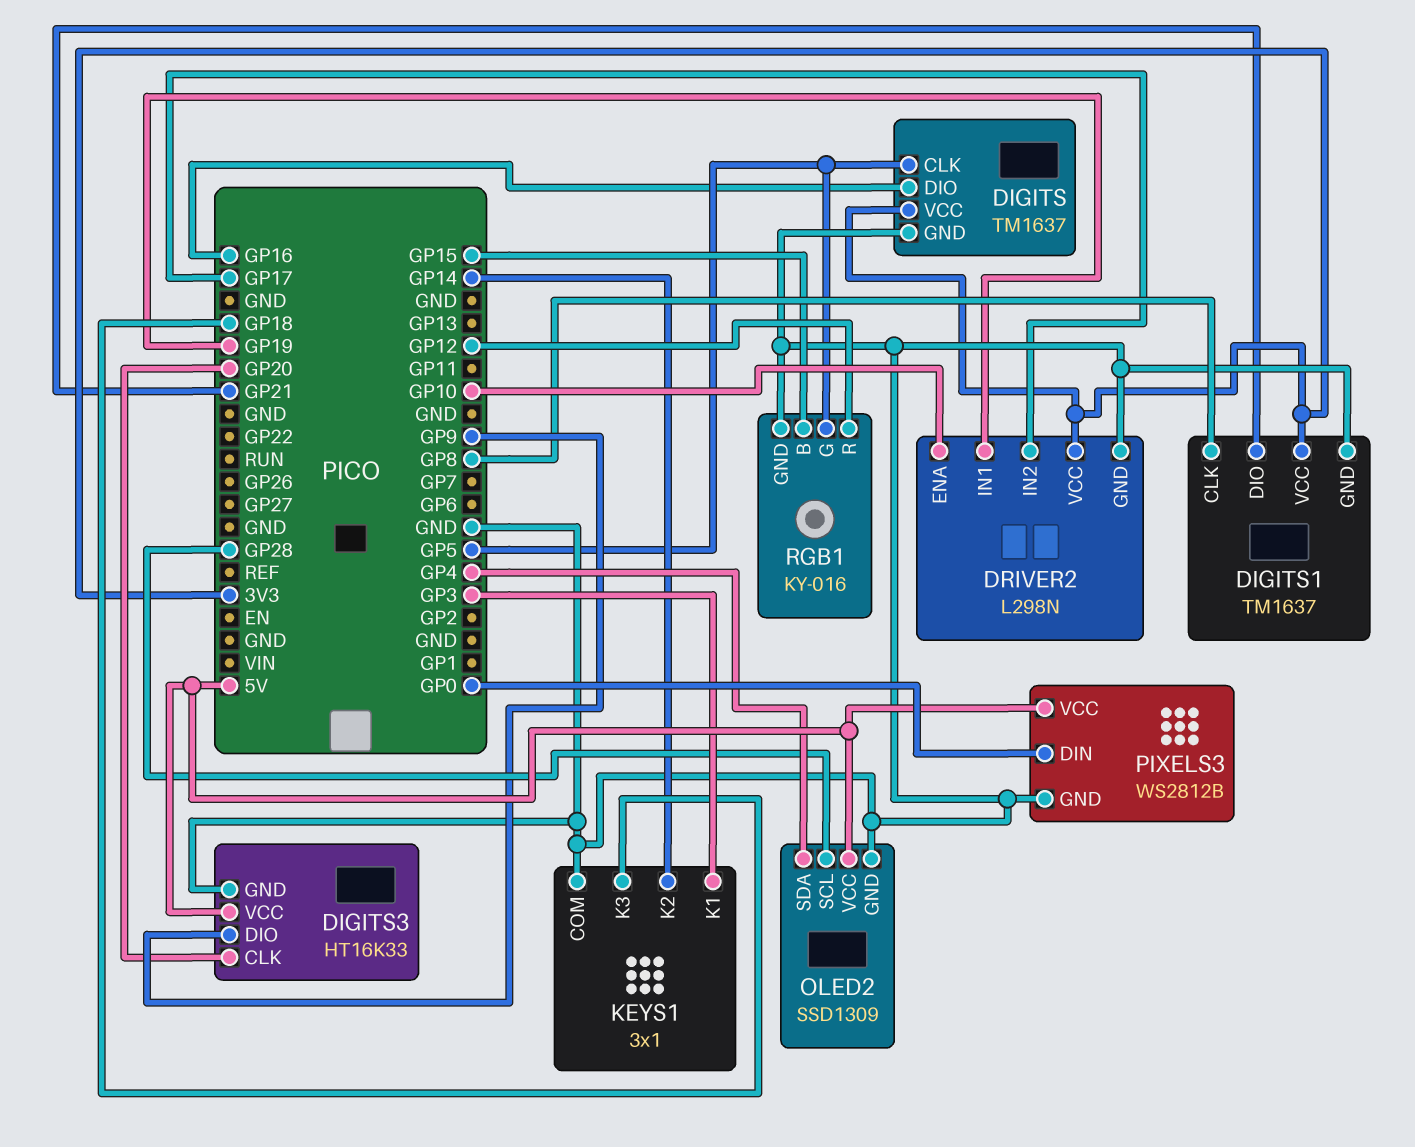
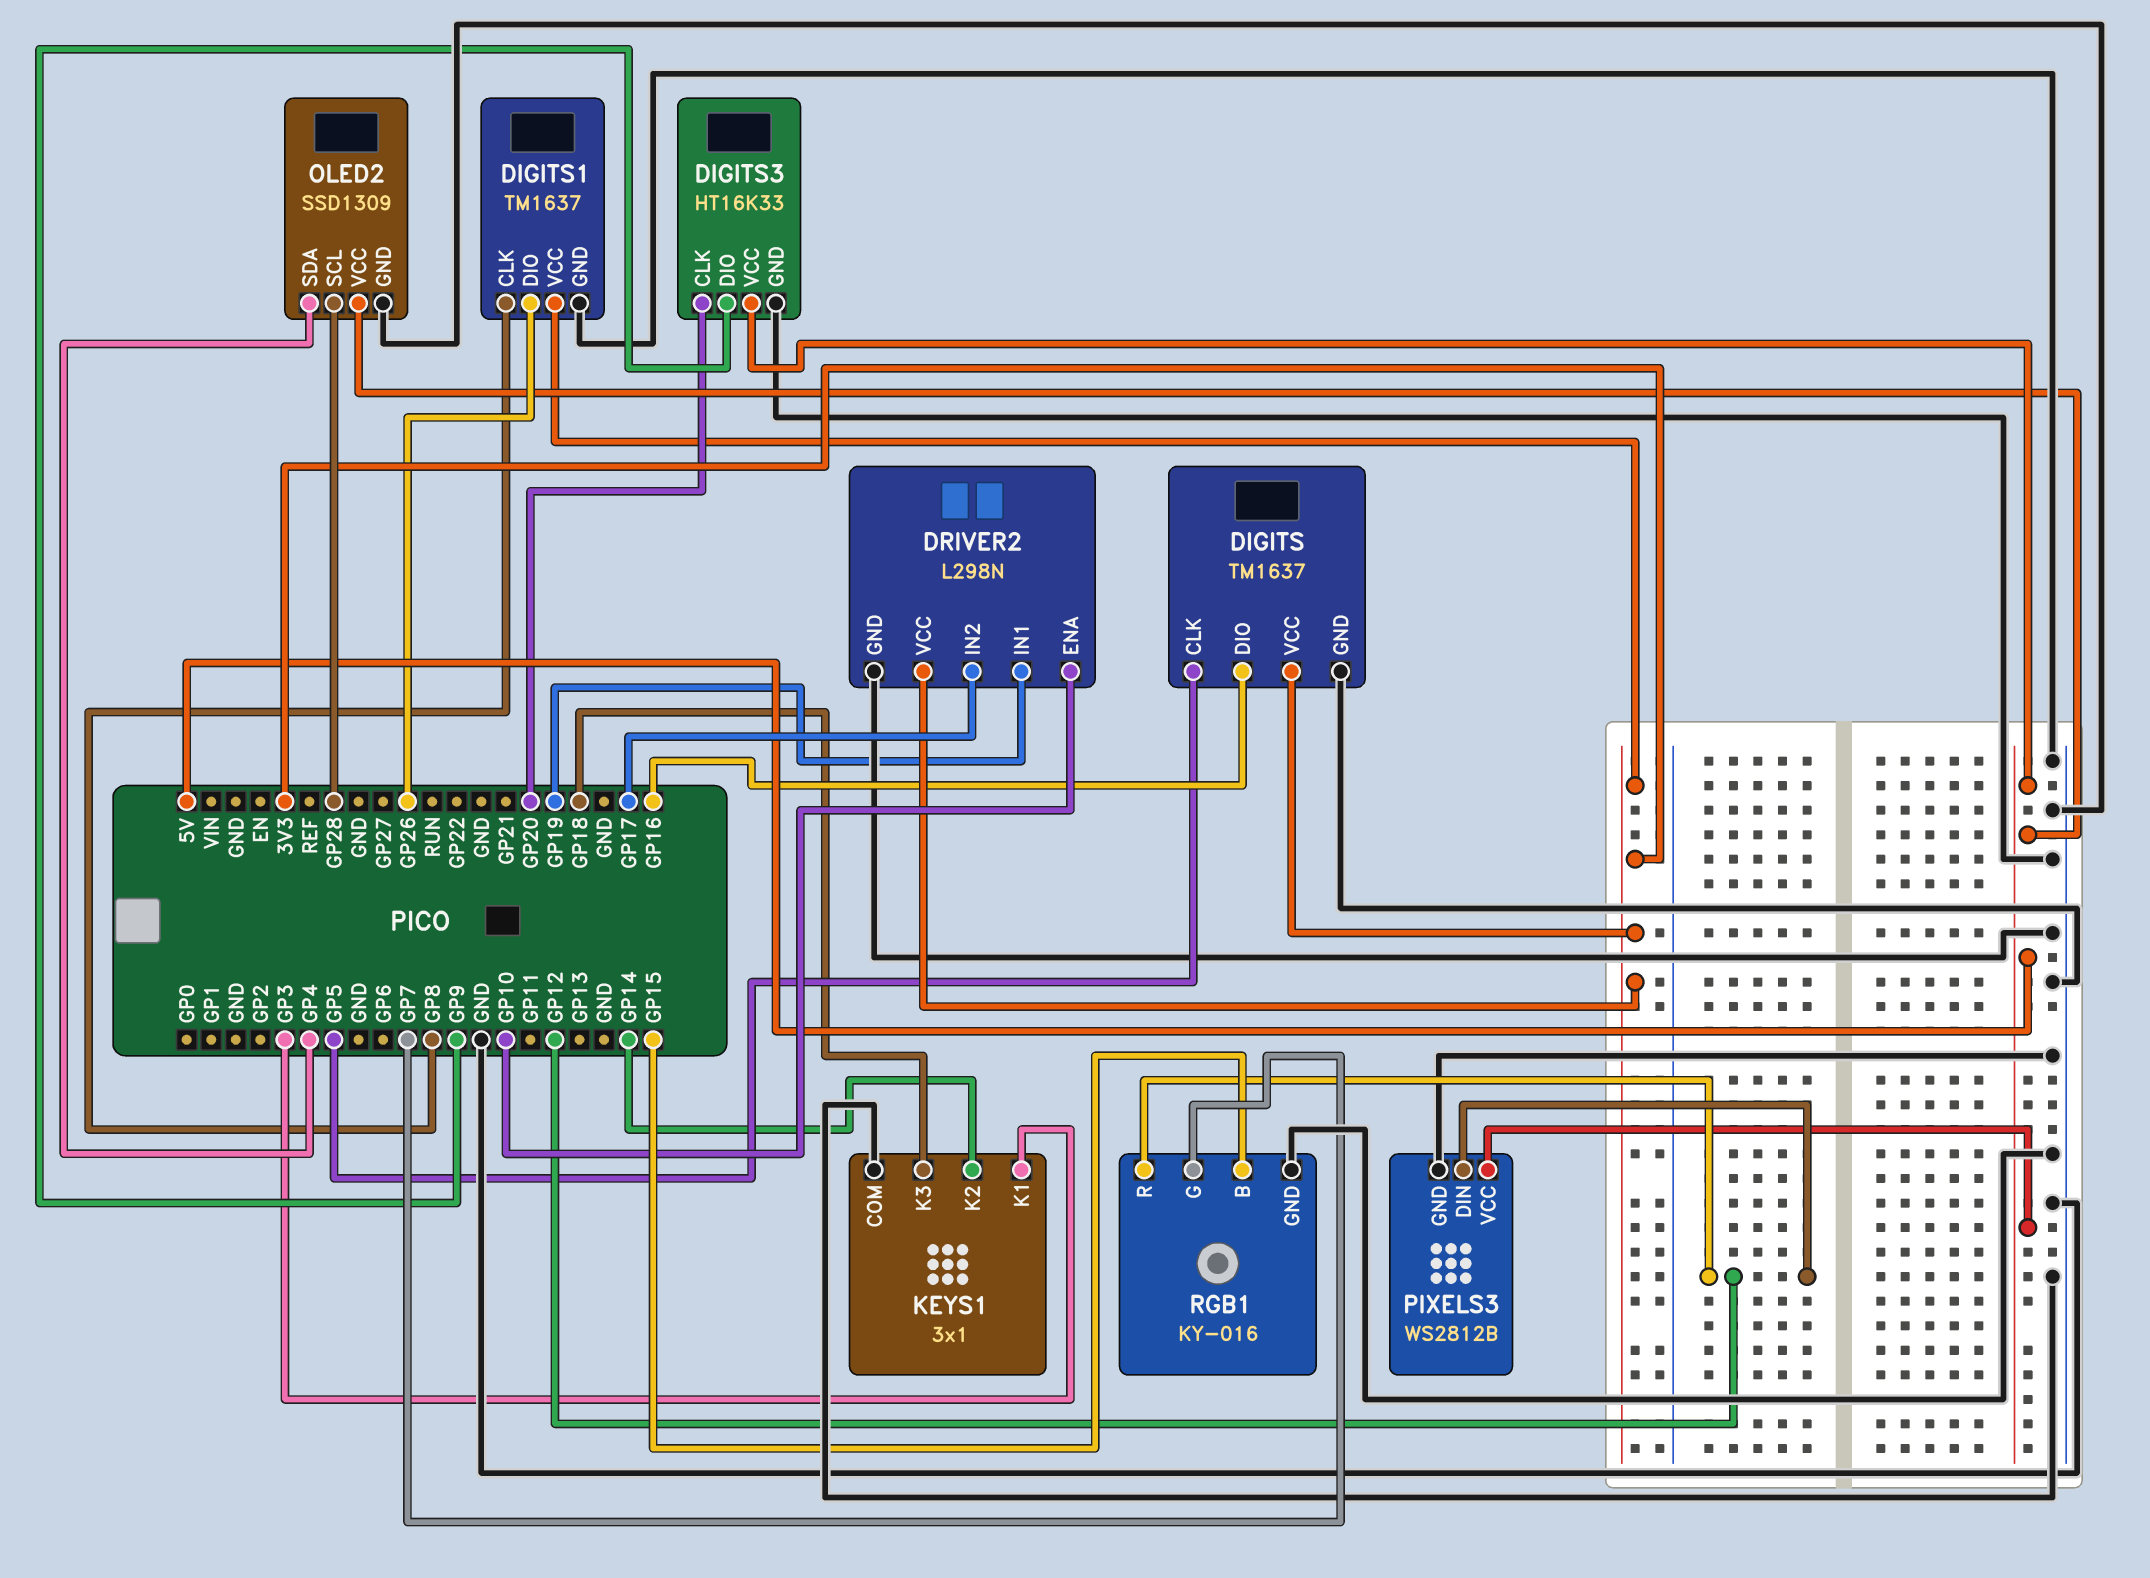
DIGITS1 pin DIO: GP21 -> GP26
PIXELS3 pin DIN: GP0 -> GP12
RGB1 pin G: GP5 -> GP7

